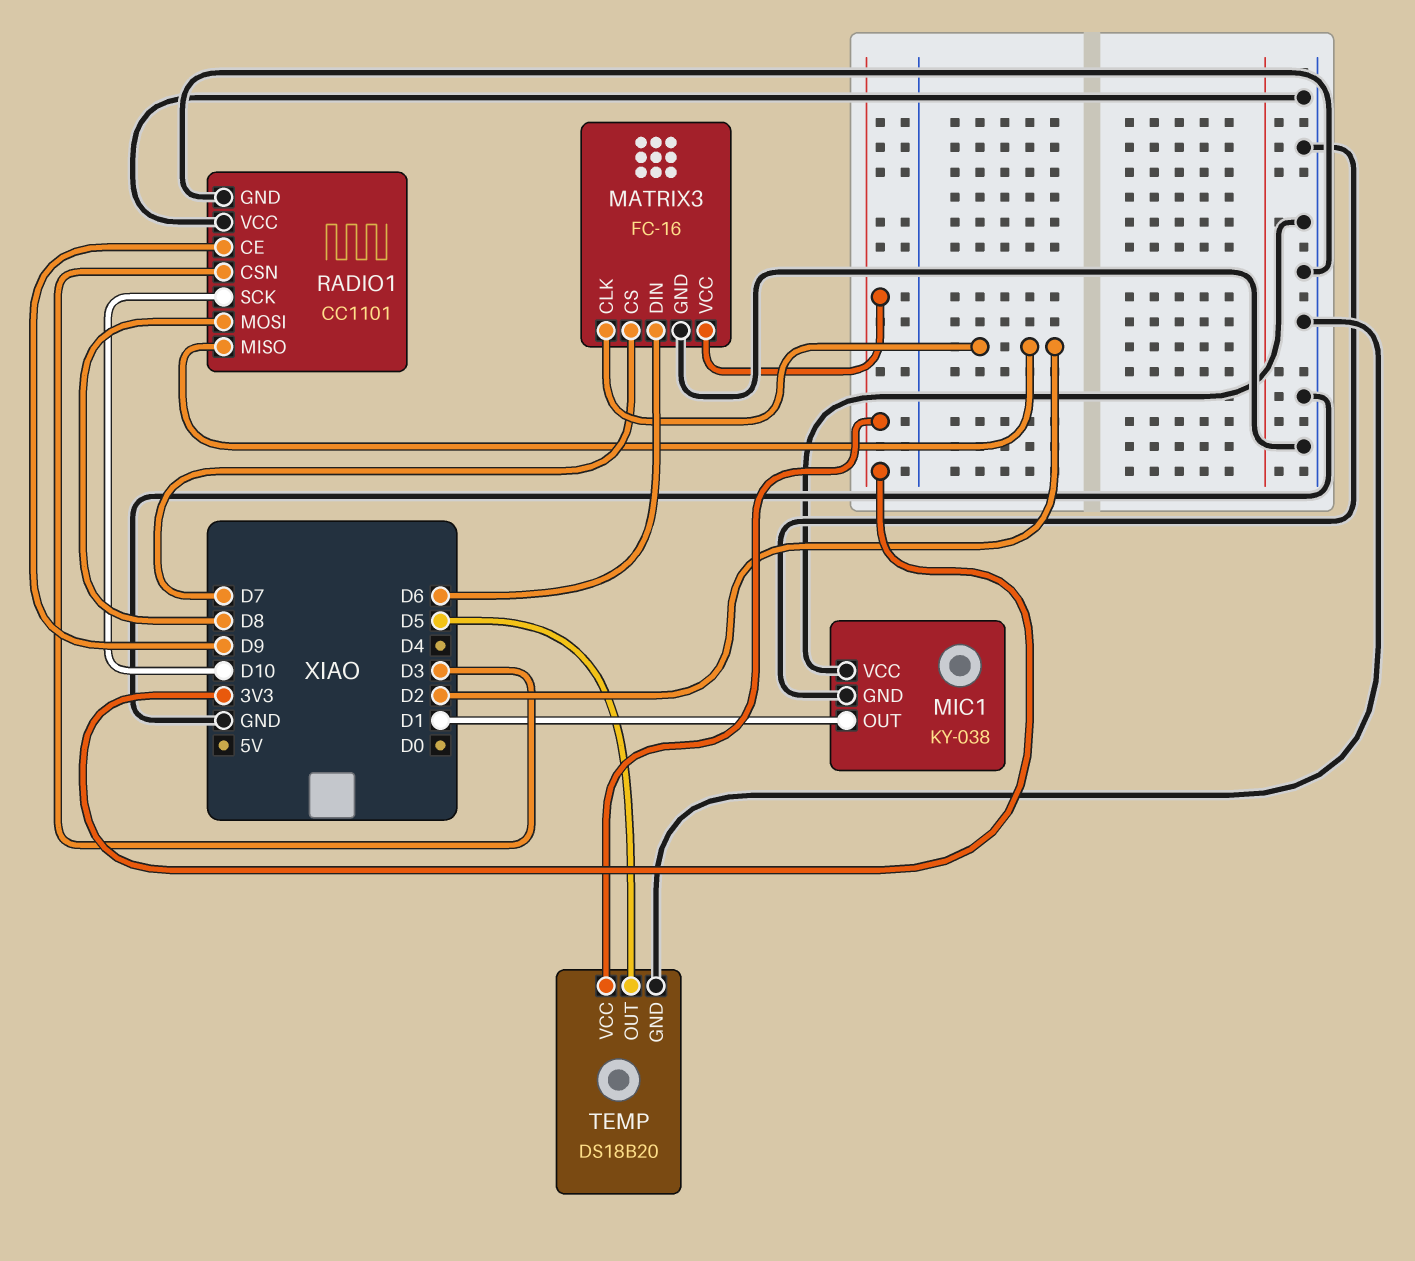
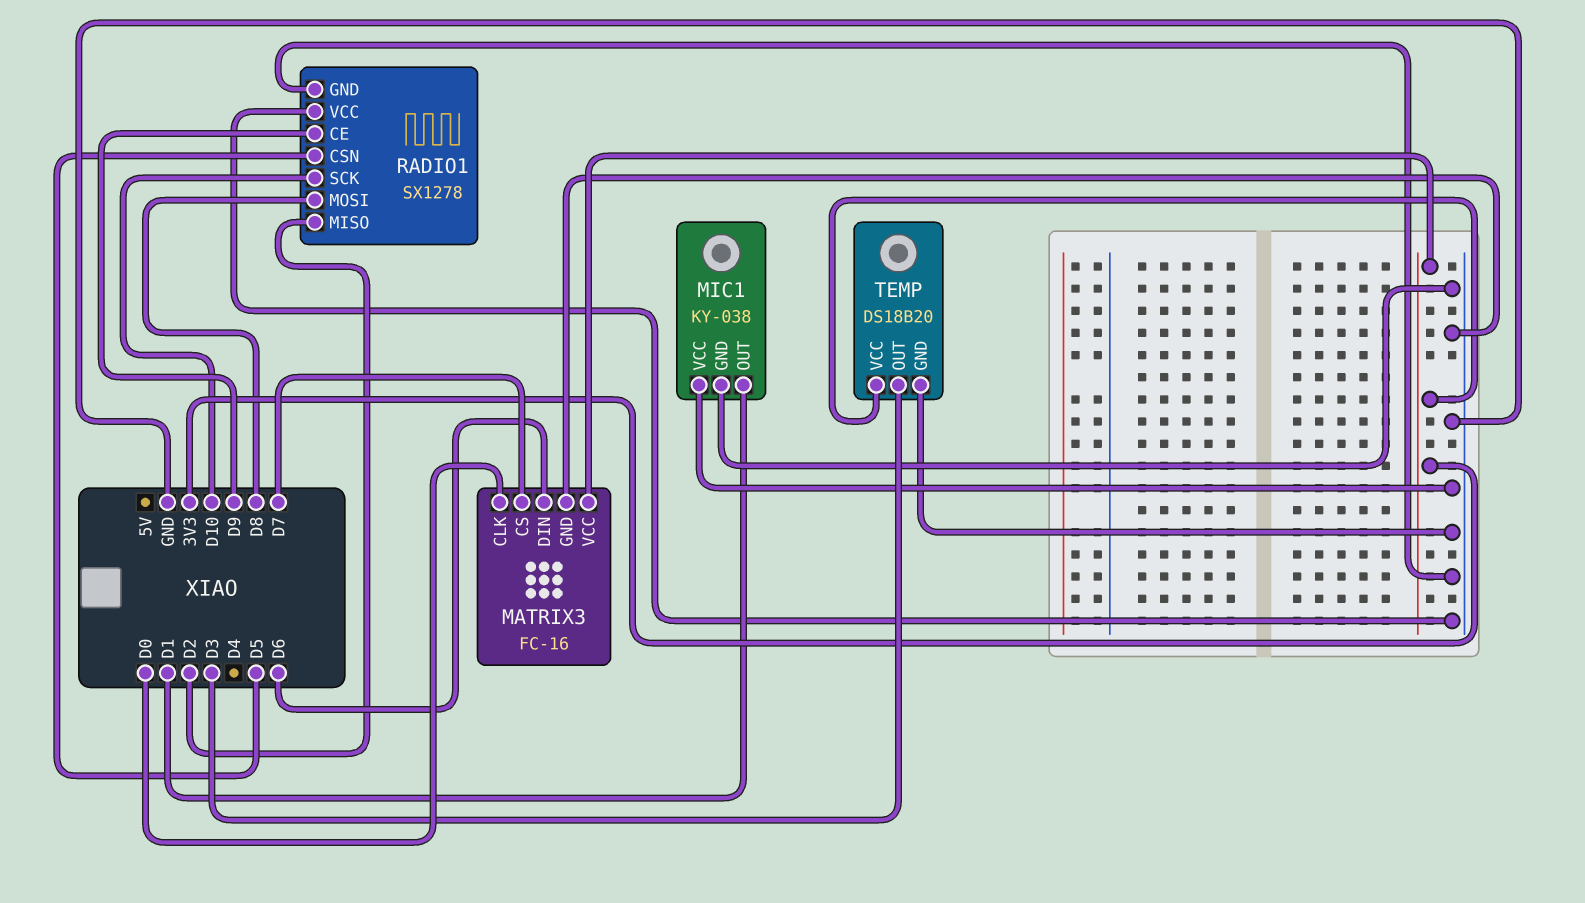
MATRIX3 pin CLK: D2 -> D0
RADIO1: CC1101 -> SX1278
RADIO1 pin CSN: D3 -> D5
TEMP pin OUT: D5 -> D3

